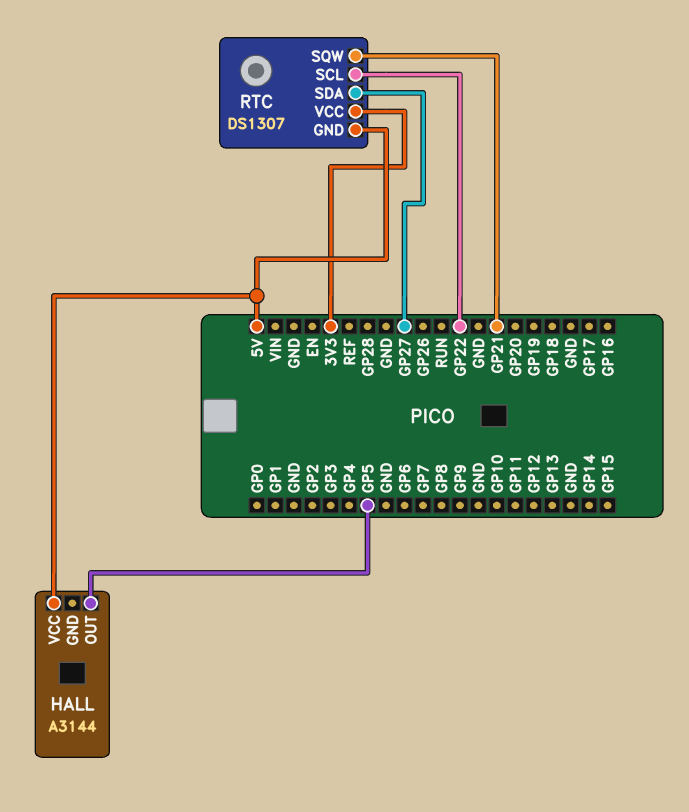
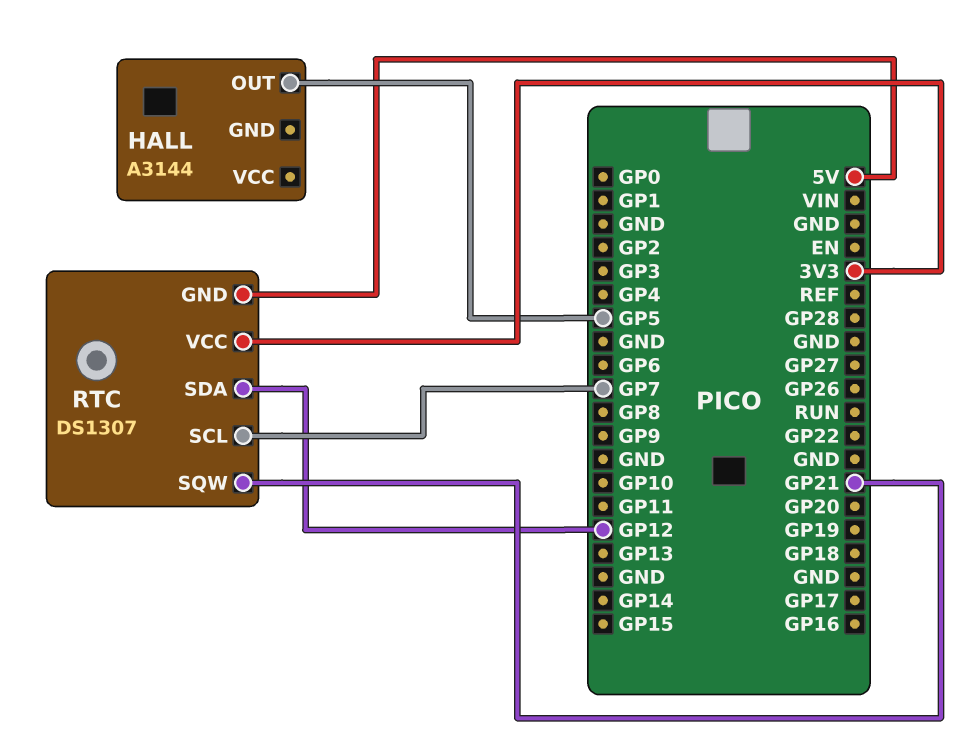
HALL pin VCC: 5V -> none
RTC pin SCL: GP22 -> GP7
RTC pin SDA: GP27 -> GP12

